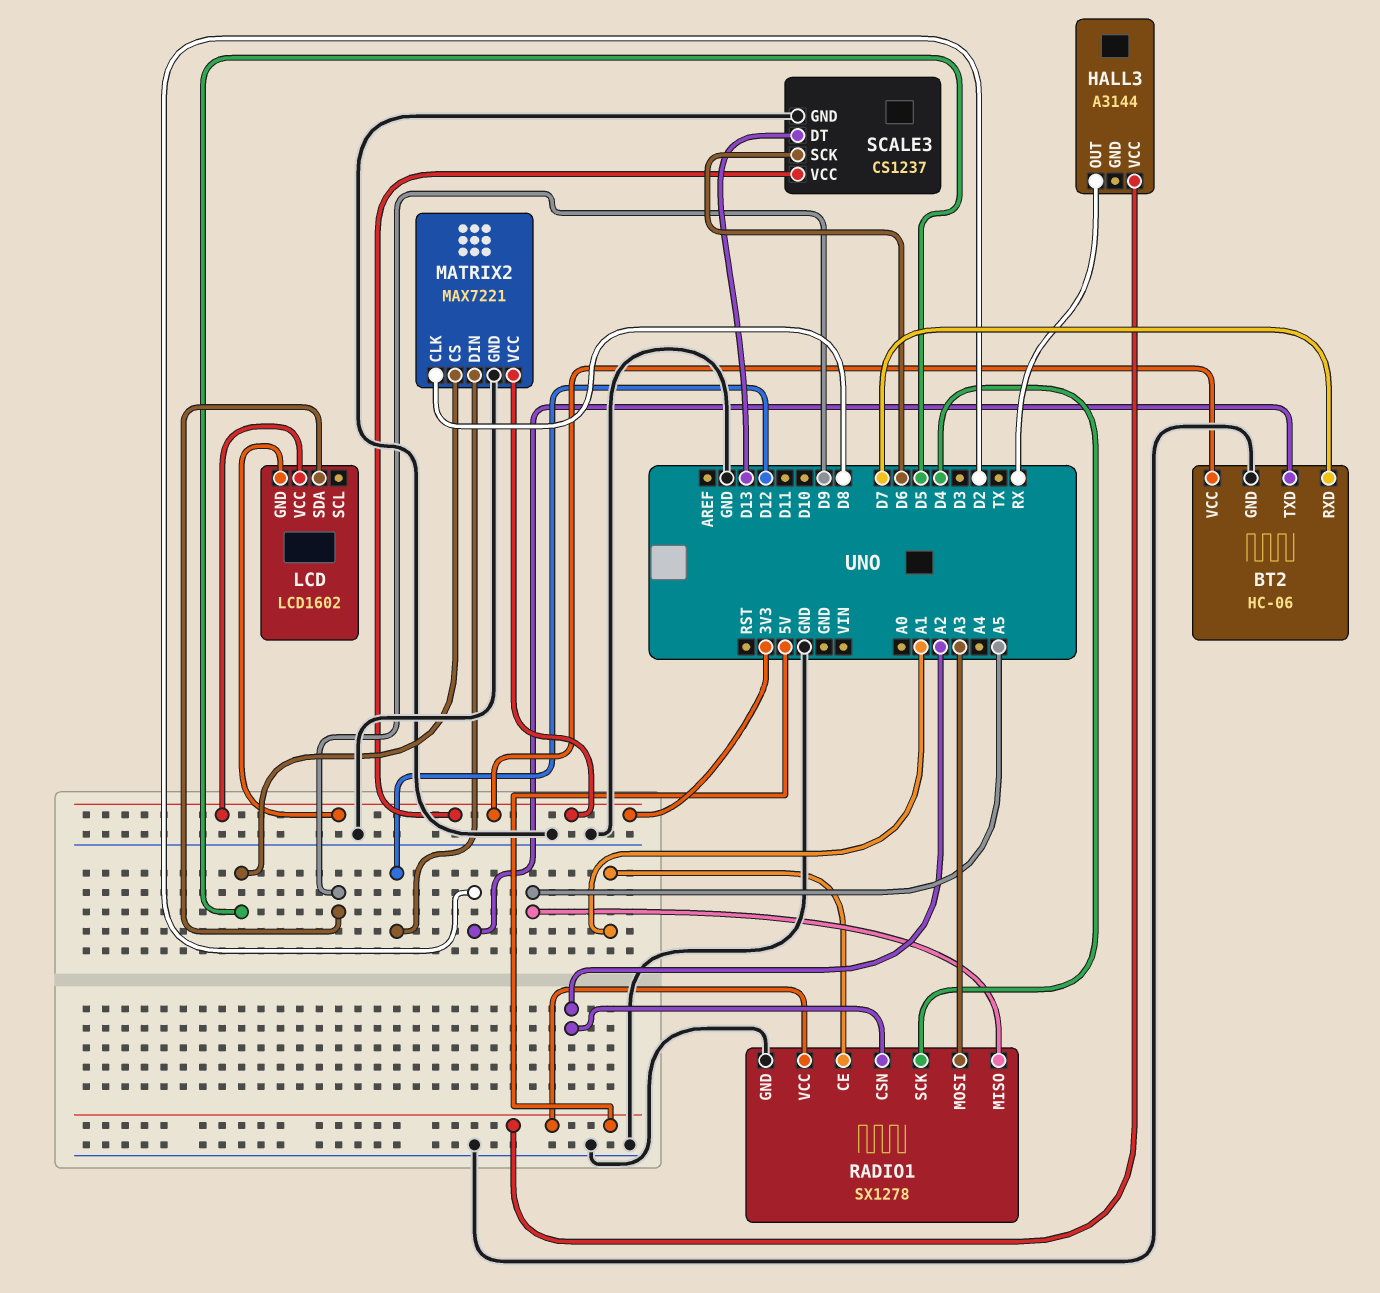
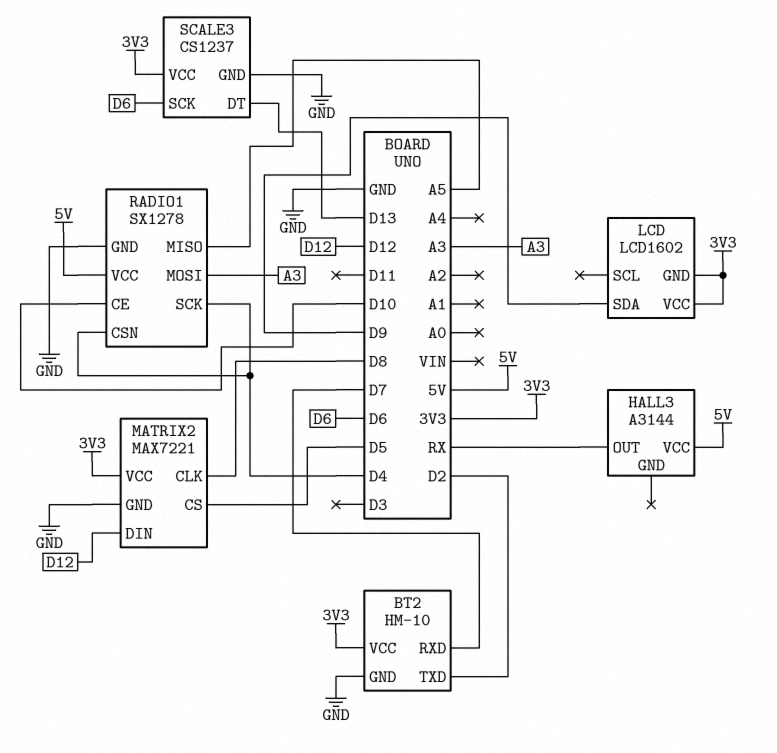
BT2: HC-06 -> HM-10
RADIO1 pin CE: A1 -> D10
RADIO1 pin CSN: A2 -> D4

